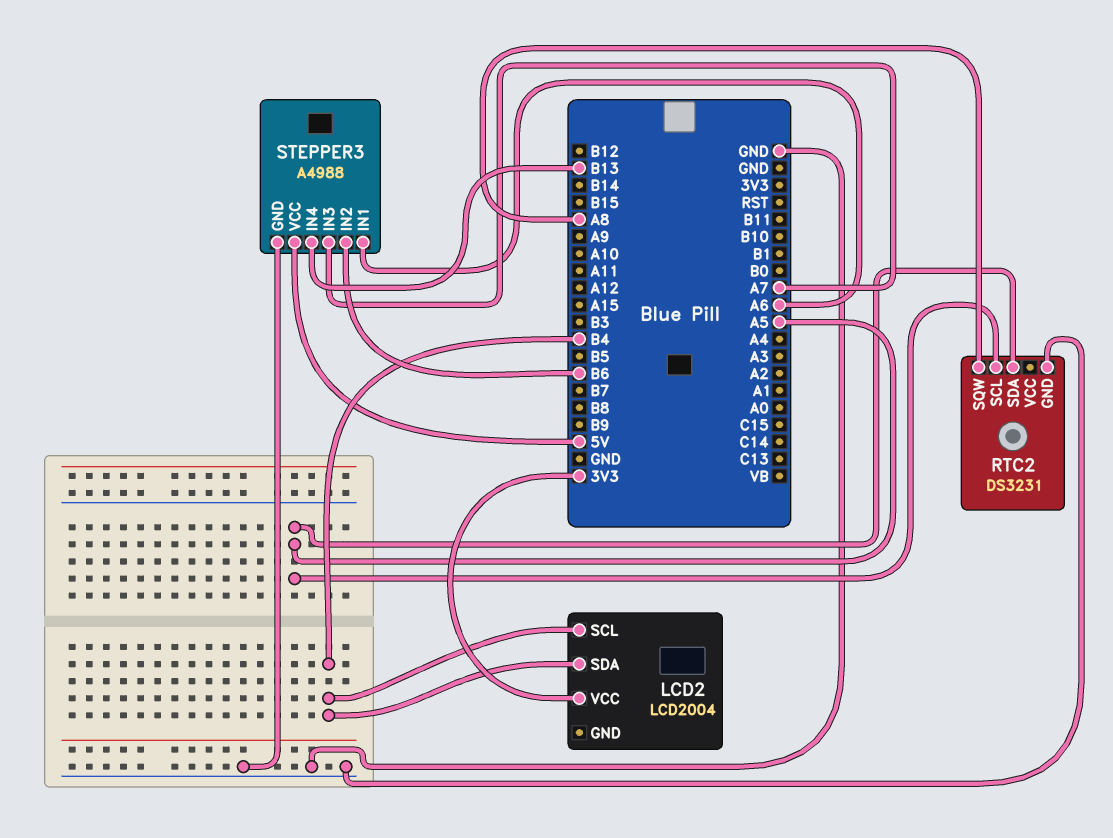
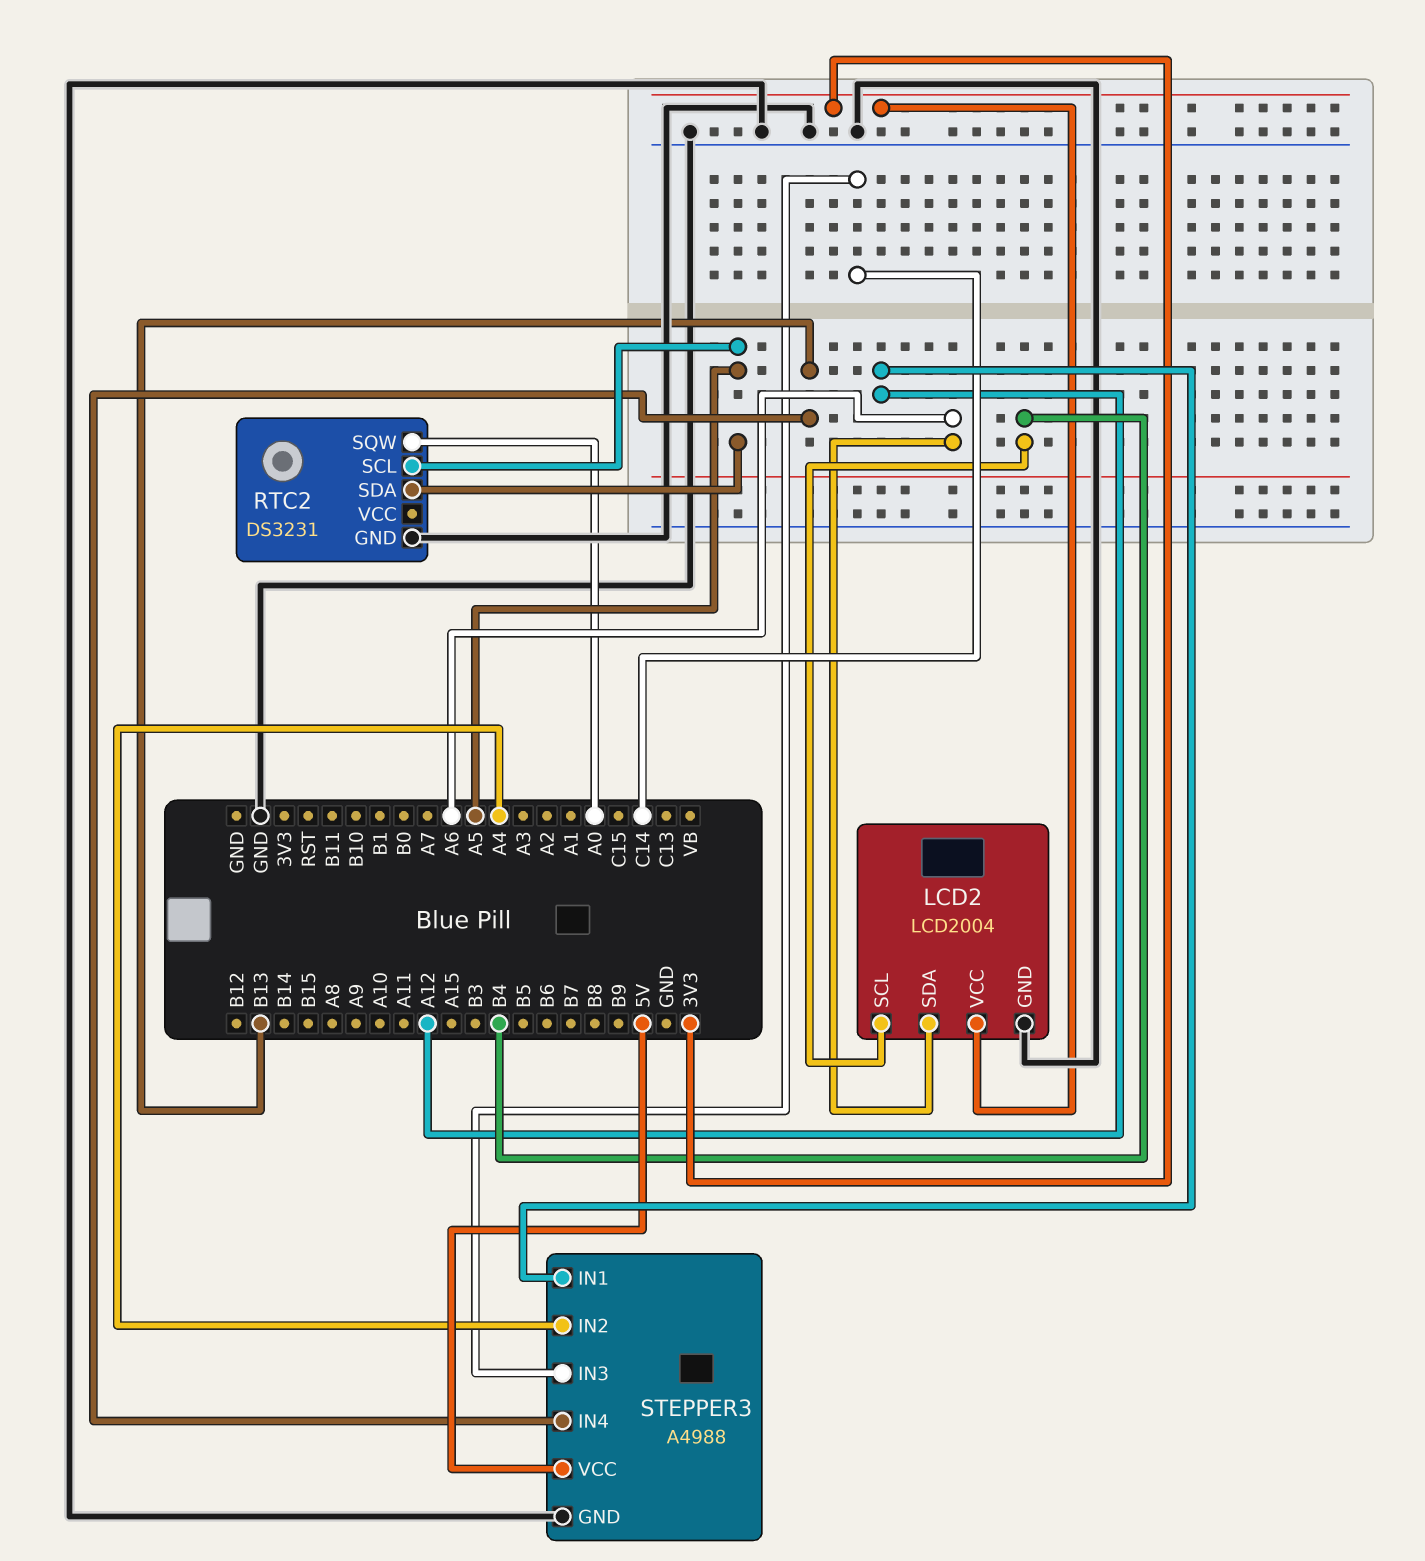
LCD2 pin GND: none -> GND
LCD2 pin SDA: B4 -> A6
RTC2 pin SQW: A8 -> A0
STEPPER3 pin IN1: A6 -> A12
STEPPER3 pin IN2: B6 -> A4
STEPPER3 pin IN3: A7 -> C14

